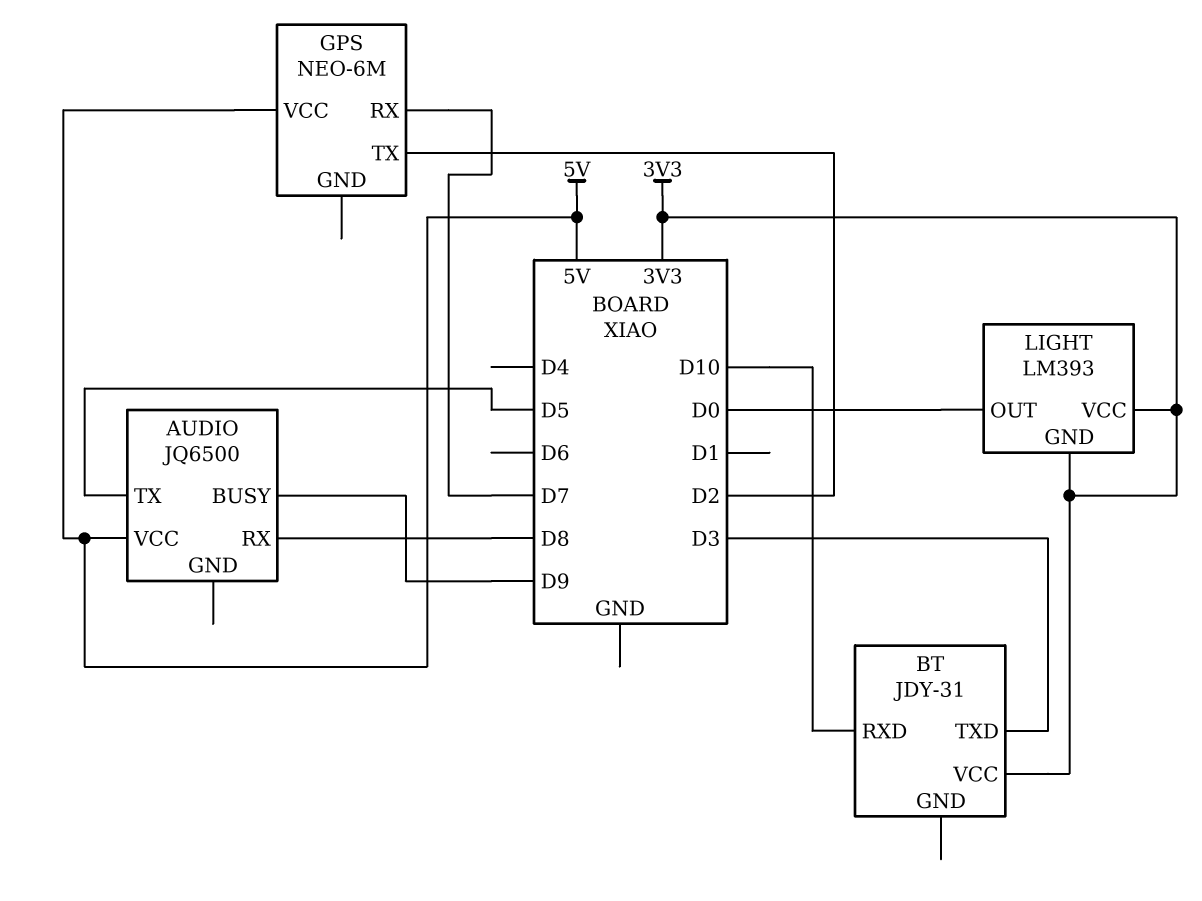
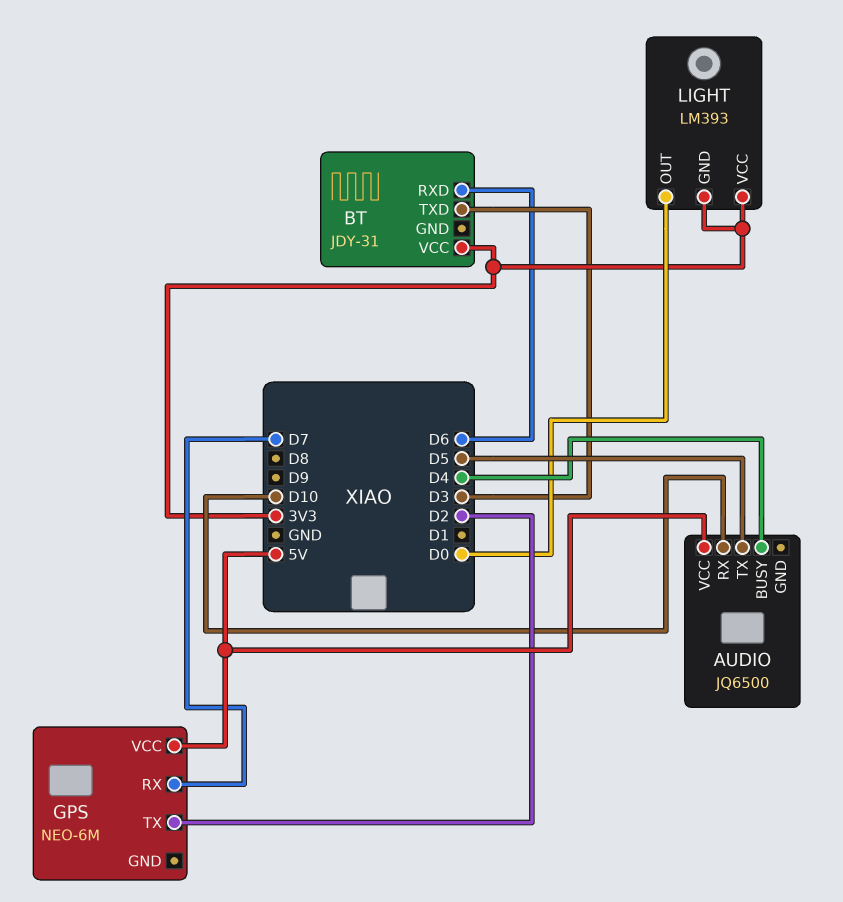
AUDIO pin BUSY: D9 -> D4
AUDIO pin RX: D8 -> D10
BT pin RXD: D10 -> D6

